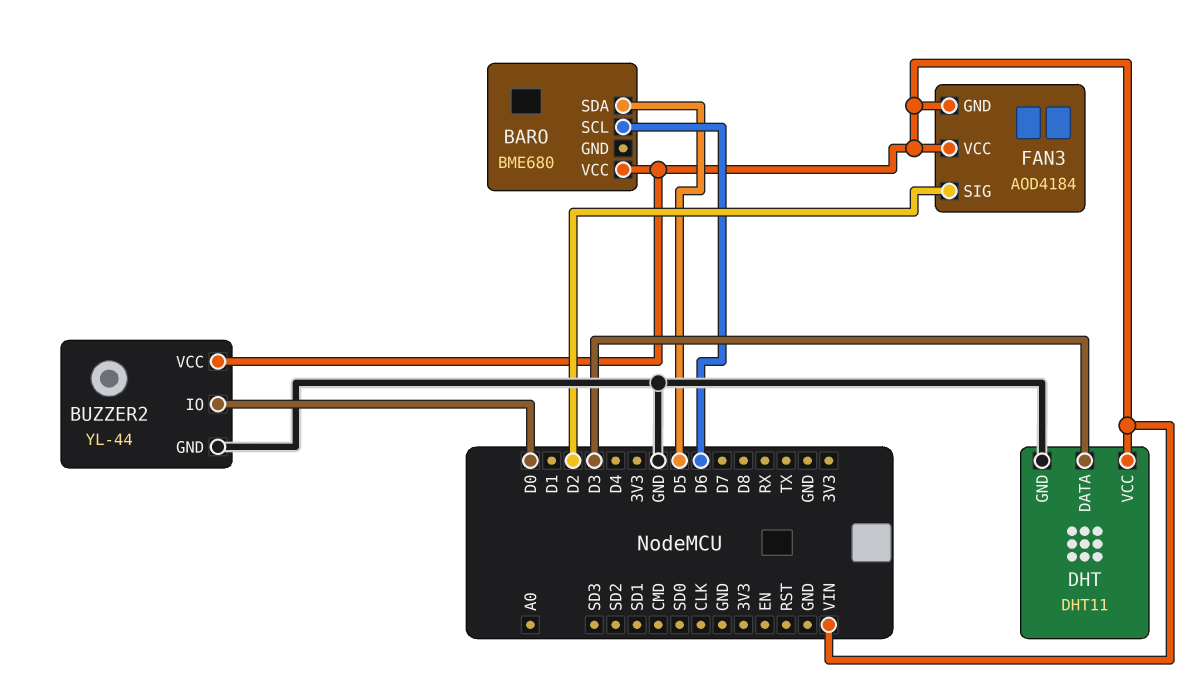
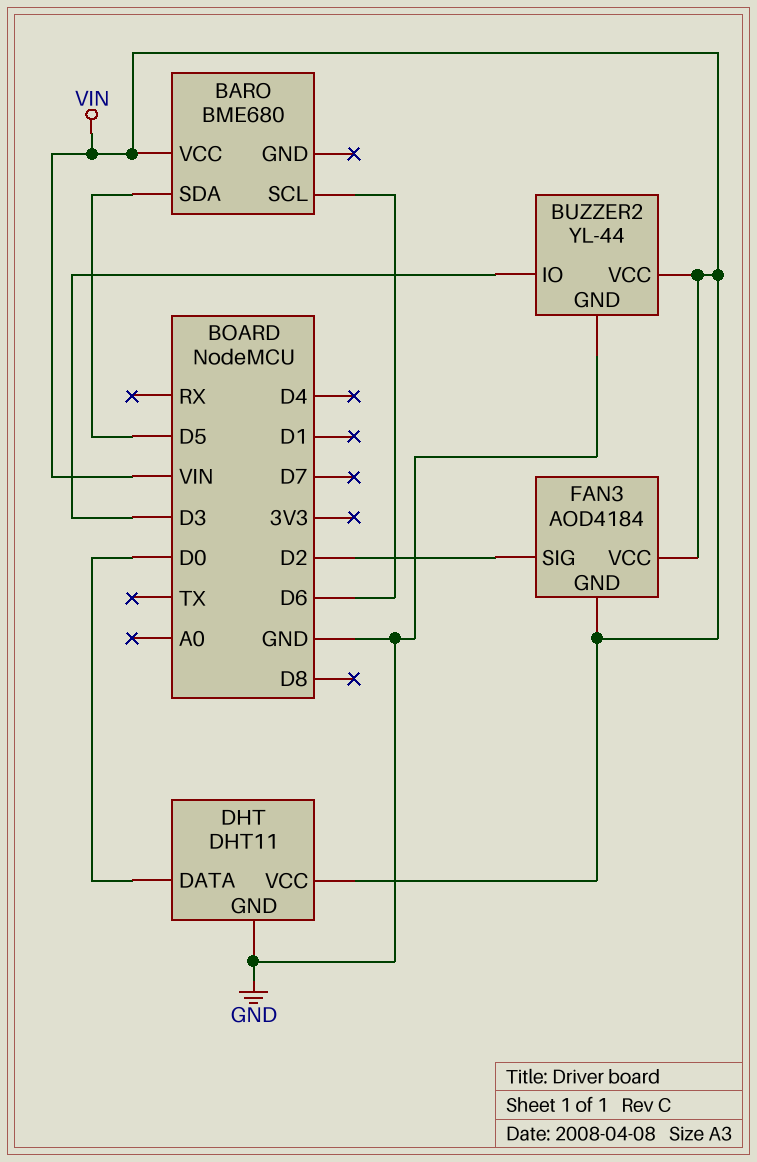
BUZZER2 pin IO: D0 -> D3
DHT pin DATA: D3 -> D0

